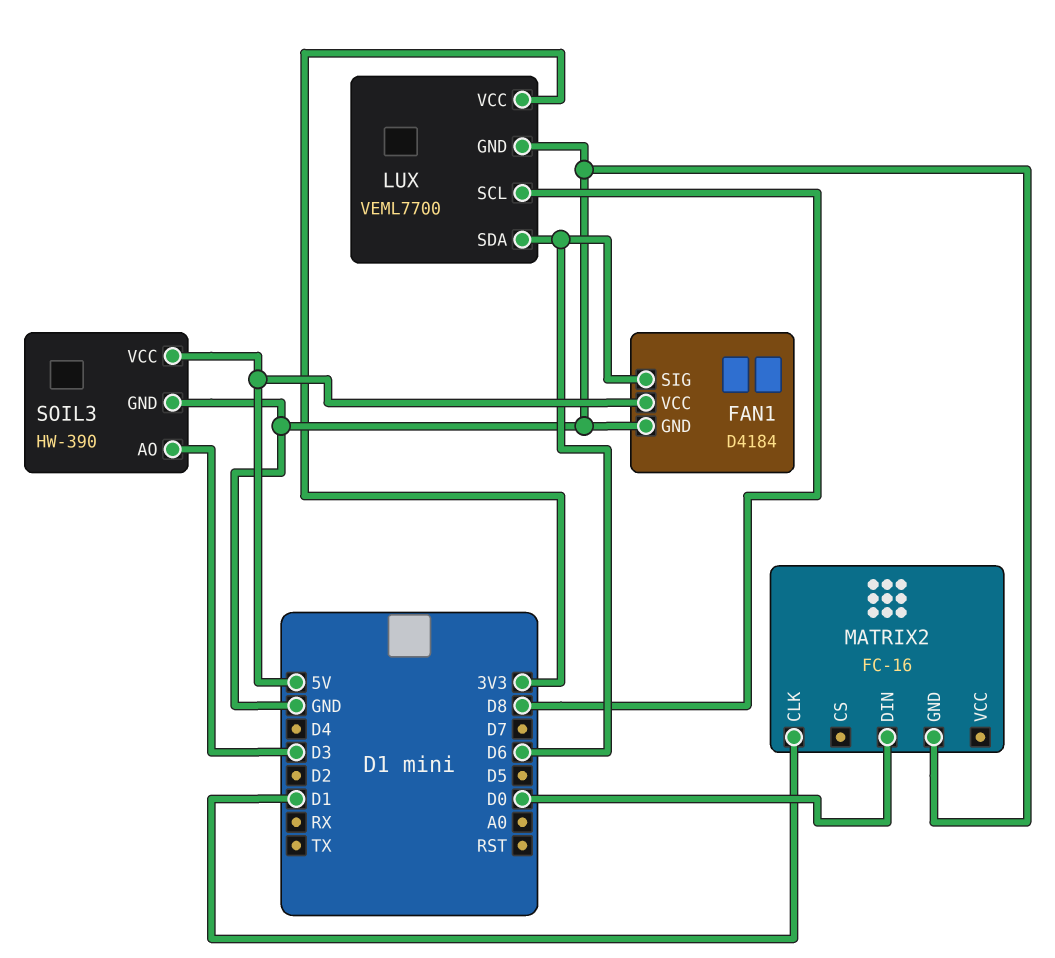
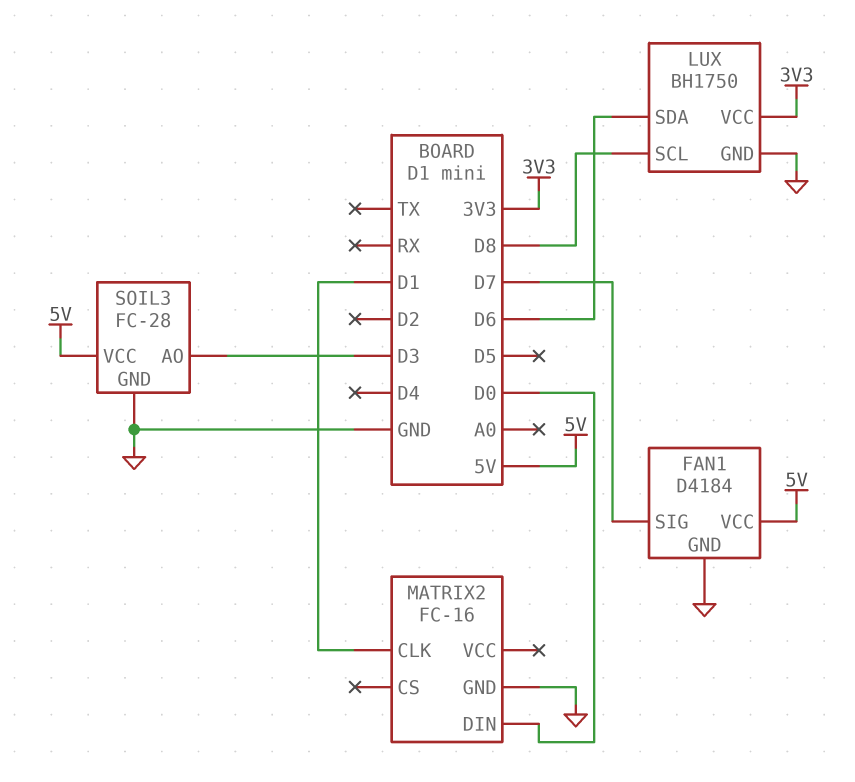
FAN1 pin SIG: D6 -> D7
LUX: VEML7700 -> BH1750
SOIL3: HW-390 -> FC-28

